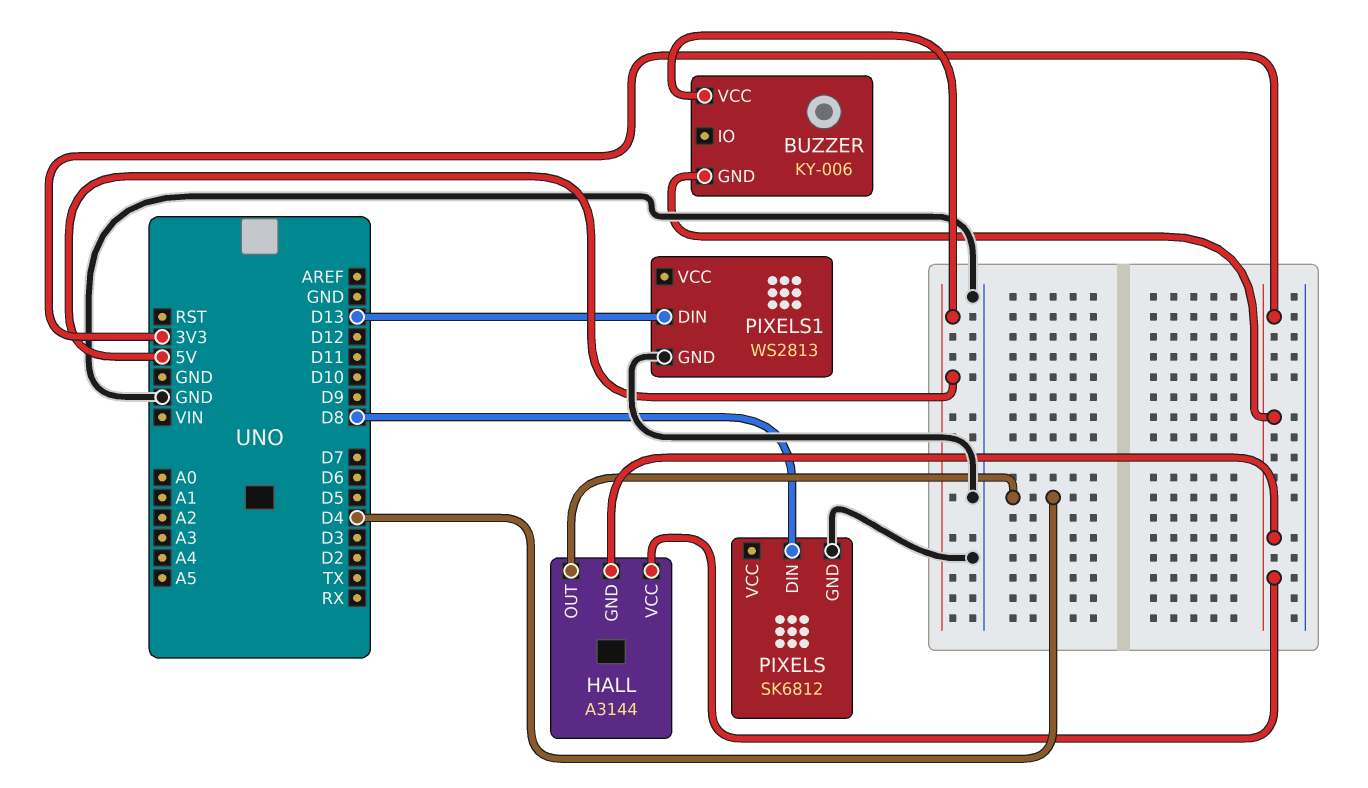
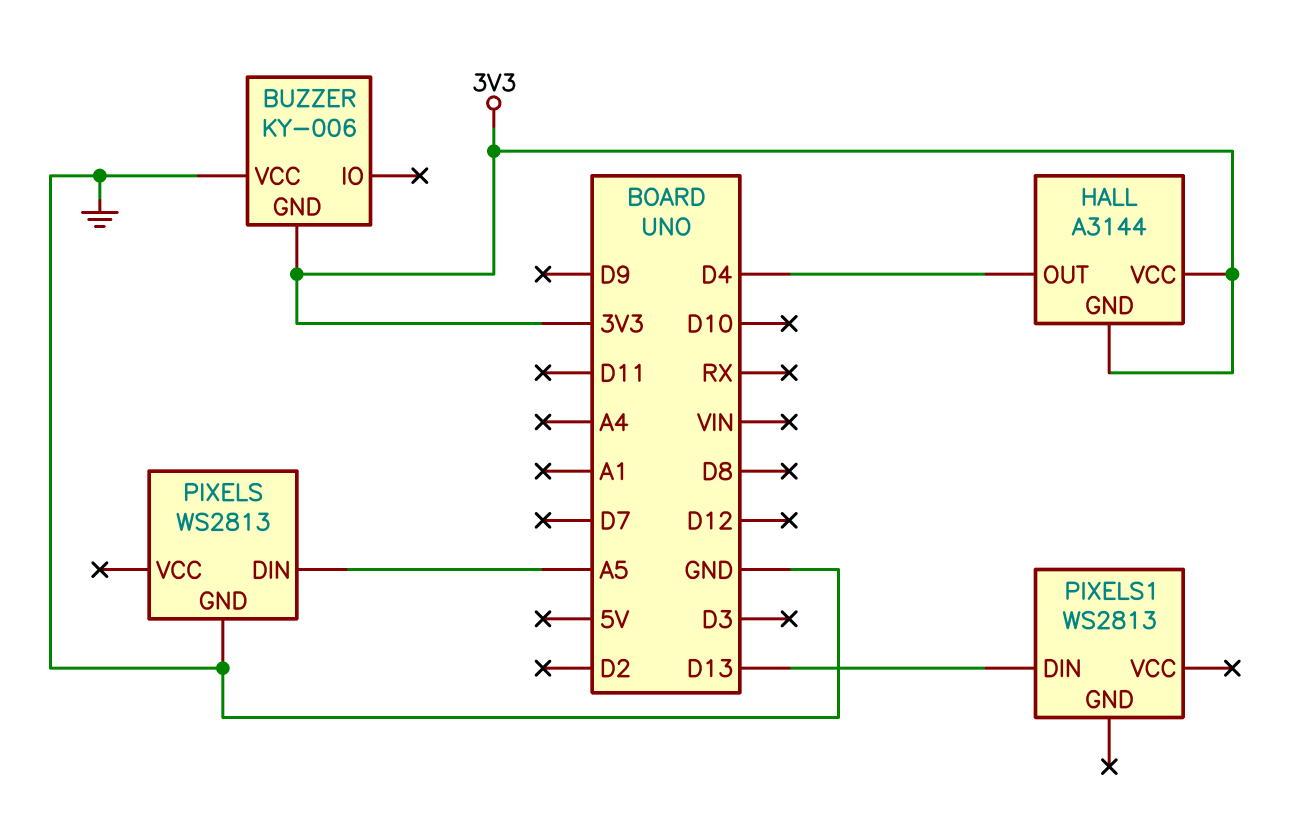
BUZZER pin VCC: 5V -> GND
PIXELS: SK6812 -> WS2813
PIXELS pin DIN: D8 -> A5
PIXELS1 pin GND: GND -> none

